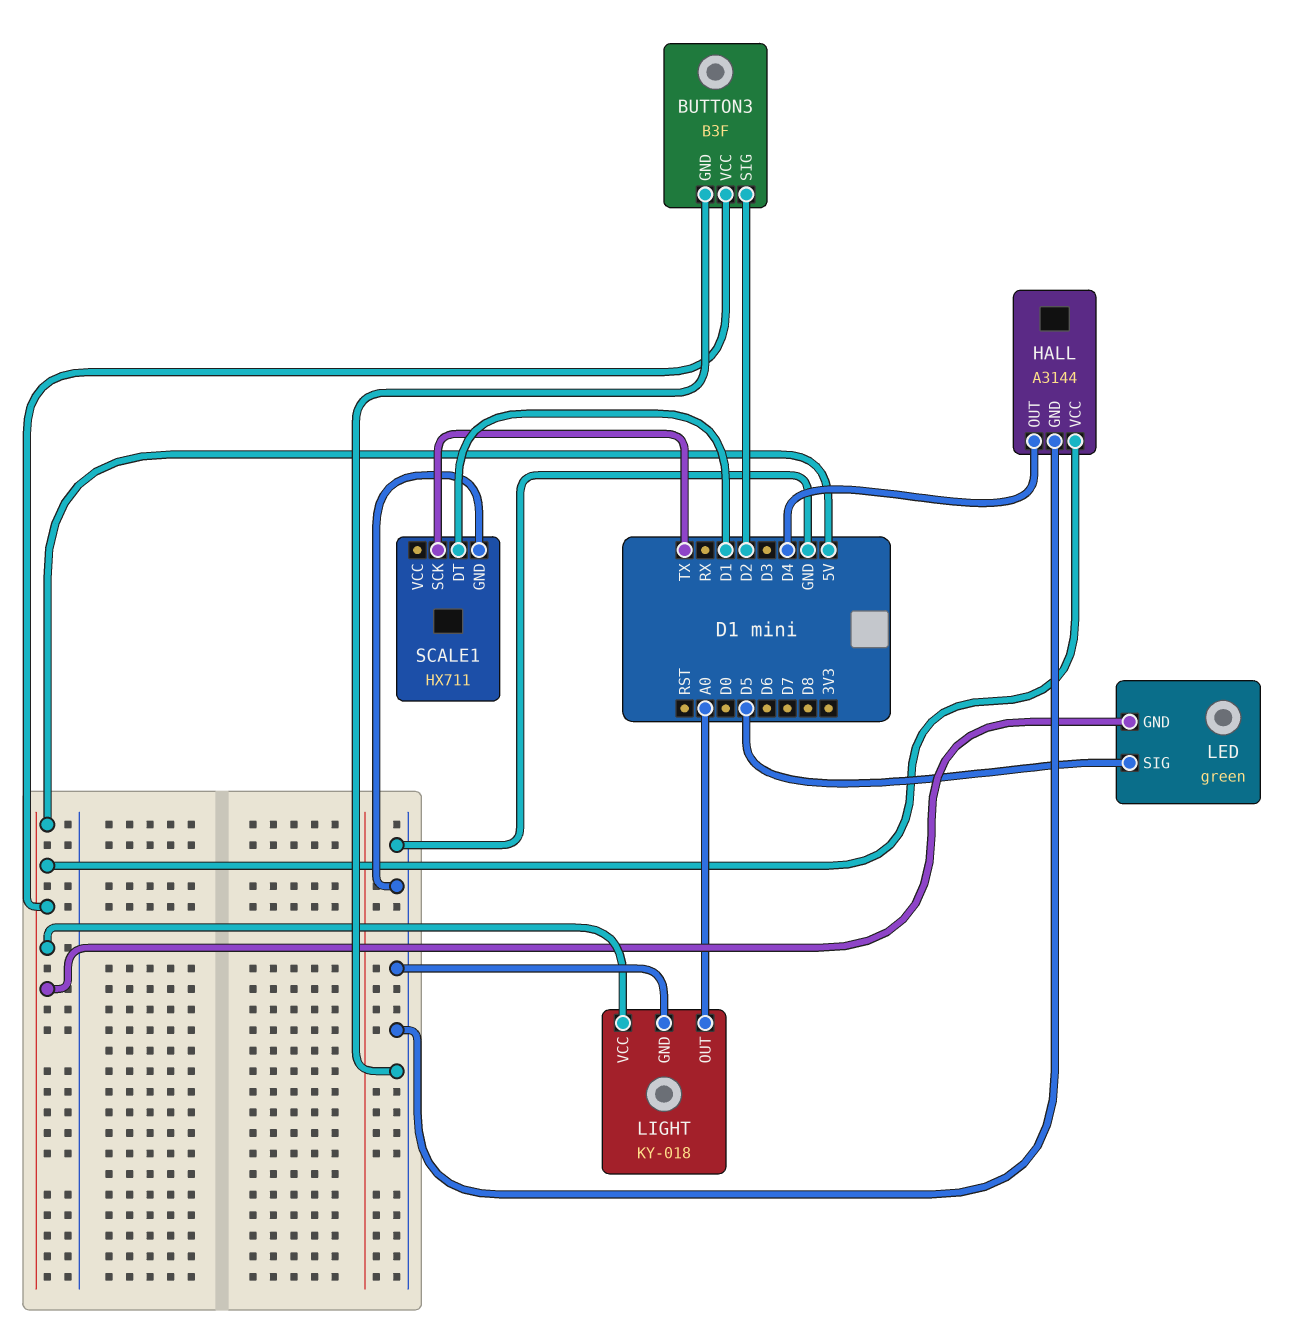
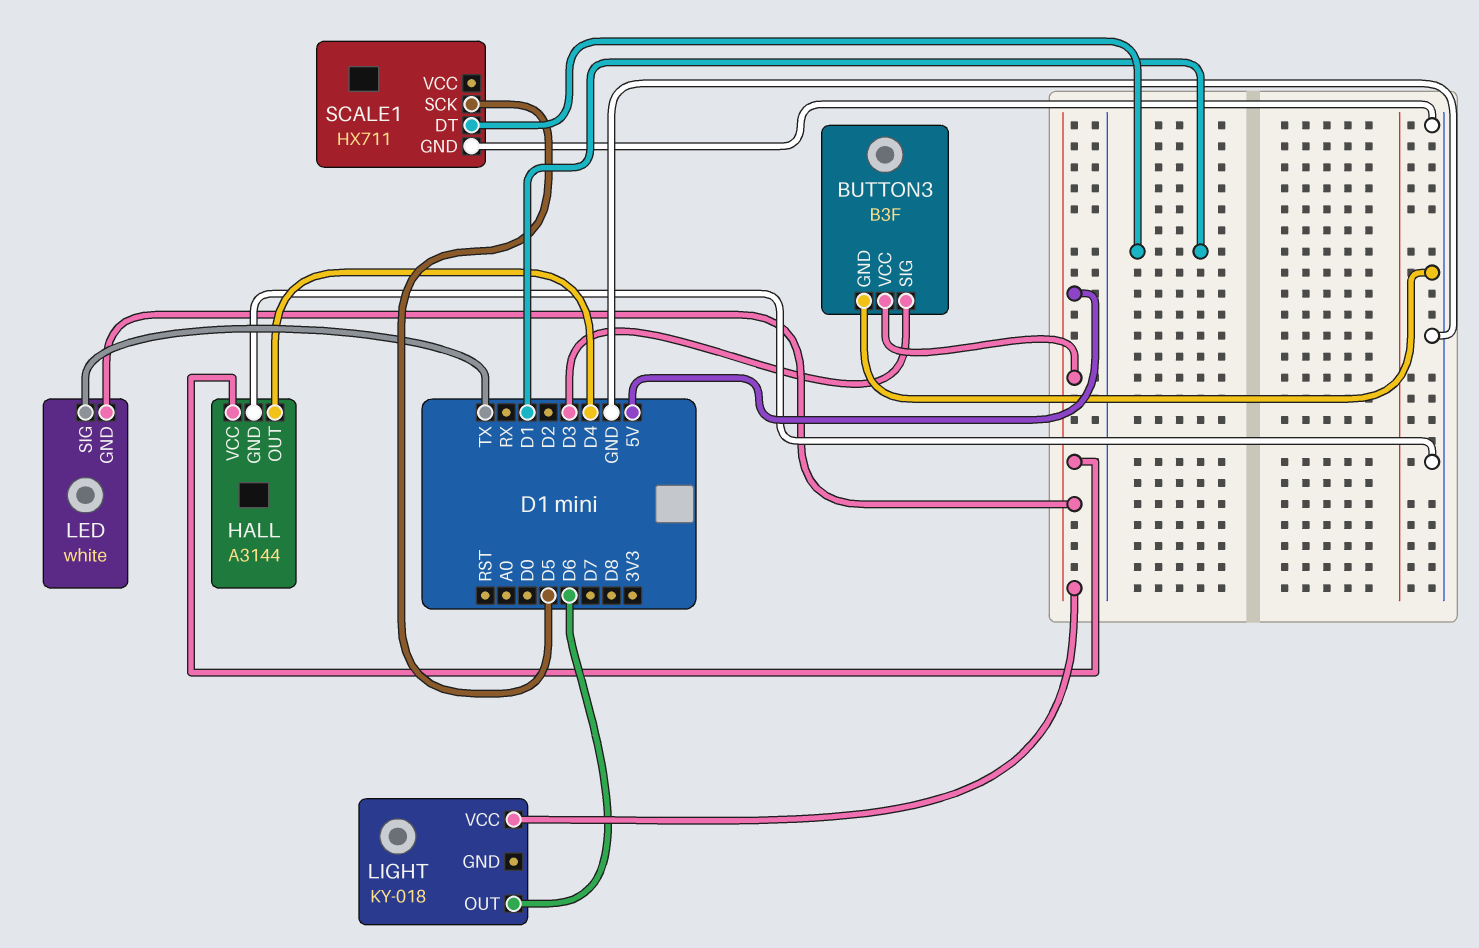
BUTTON3 pin SIG: D2 -> D3
LED: green -> white
LED pin SIG: D5 -> TX
LIGHT pin GND: GND -> none
LIGHT pin OUT: A0 -> D6
SCALE1 pin SCK: TX -> D5

